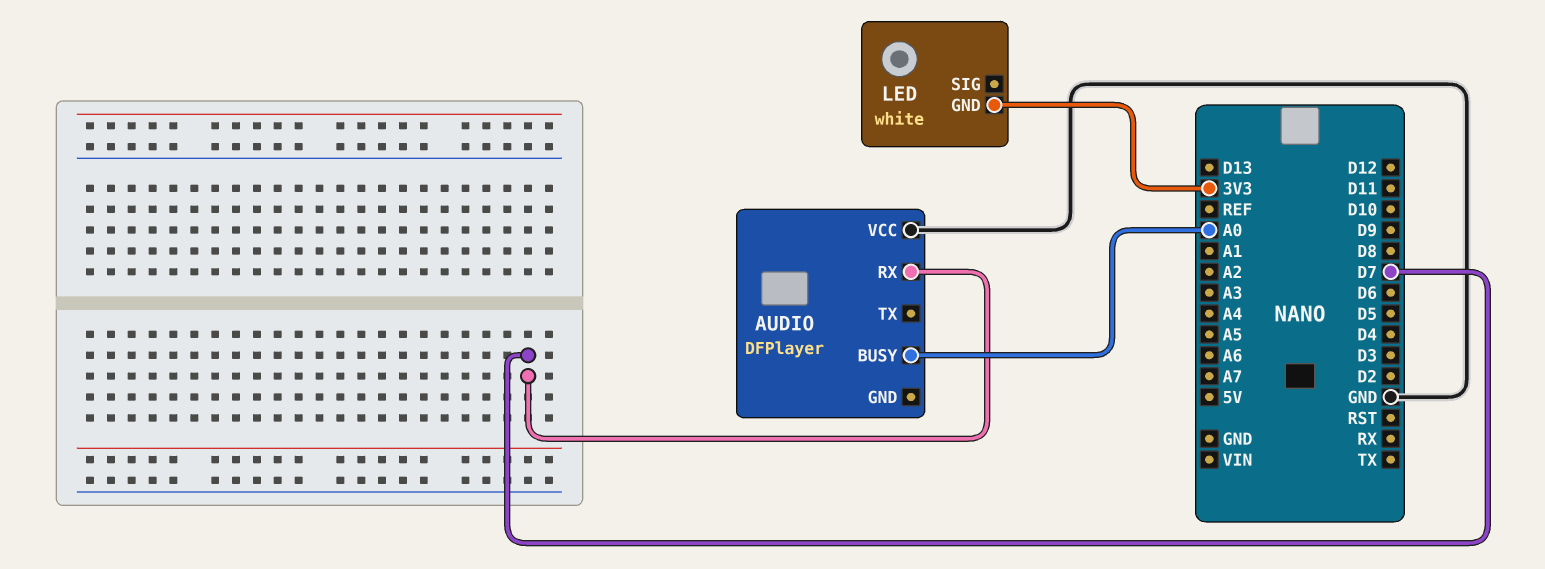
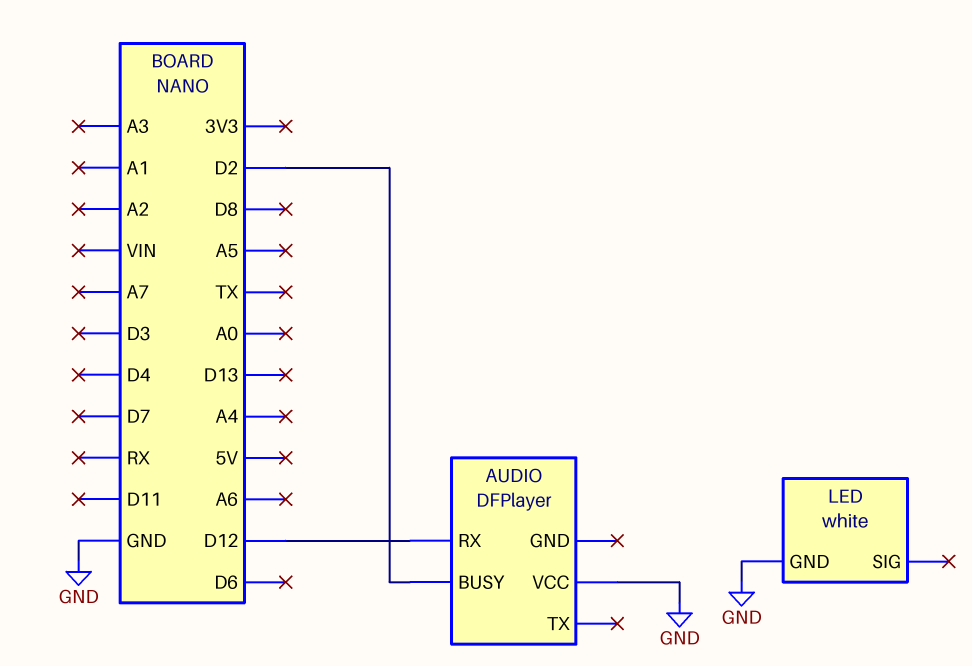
AUDIO pin BUSY: A0 -> D2
AUDIO pin RX: D7 -> D12
LED pin GND: 3V3 -> GND

